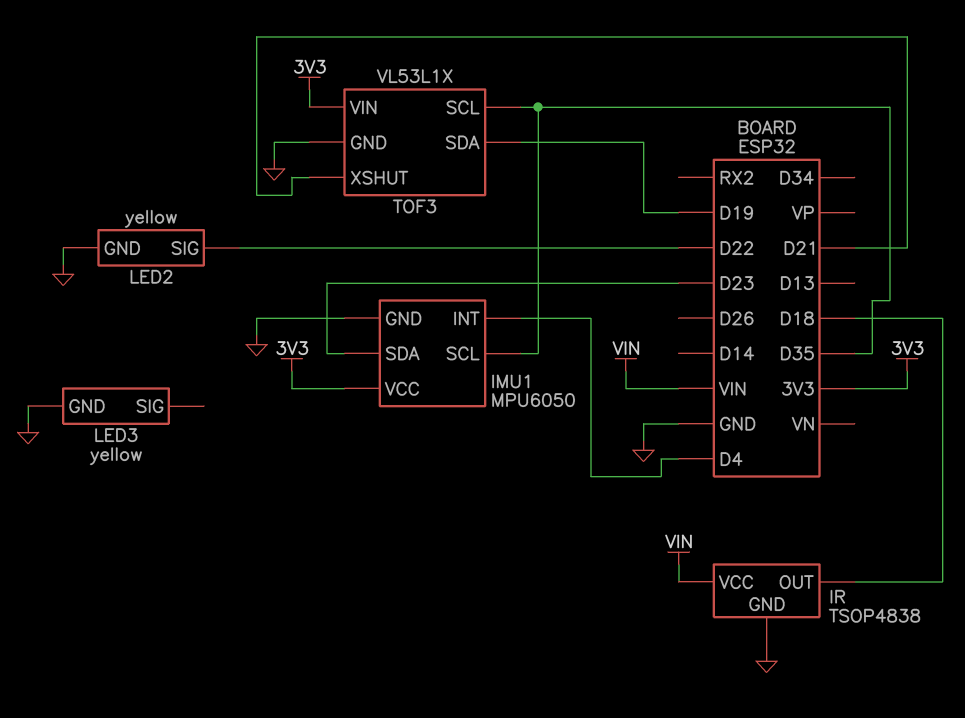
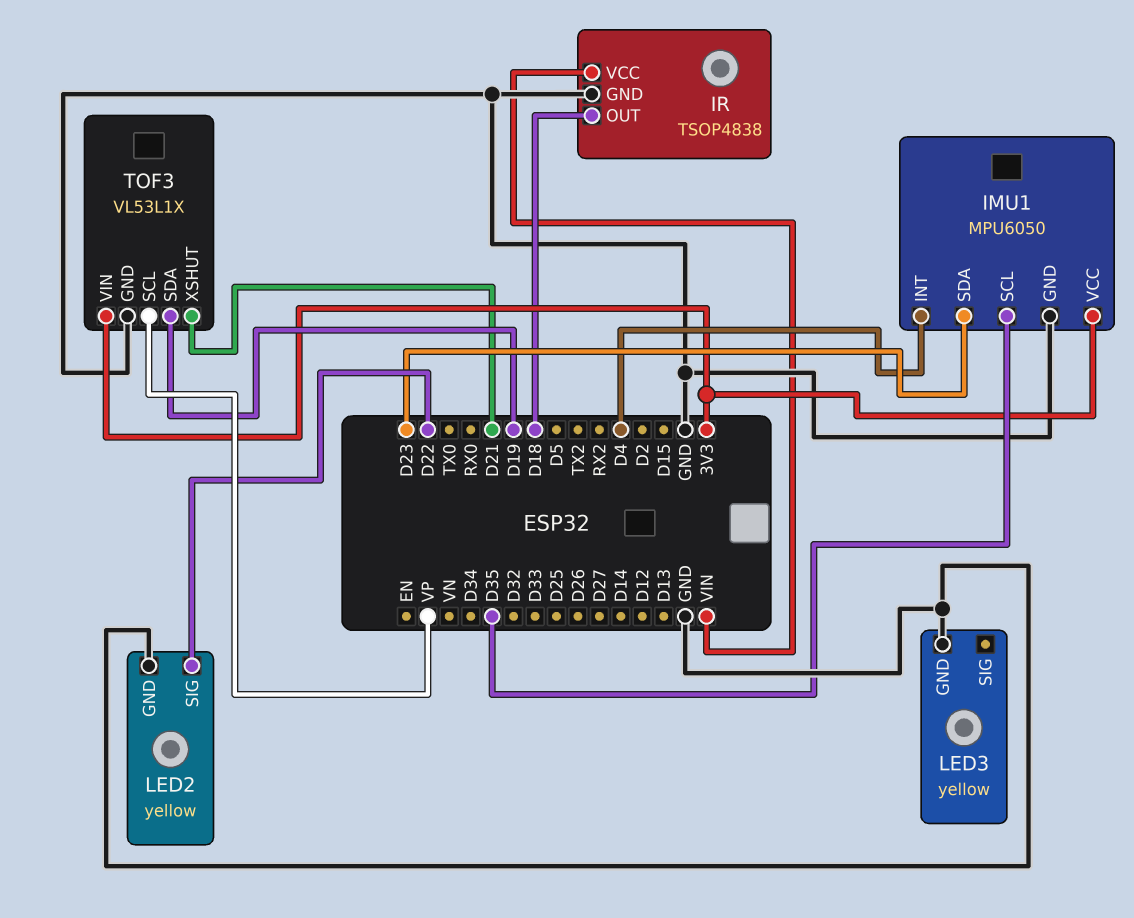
TOF3 pin SCL: D35 -> VP

